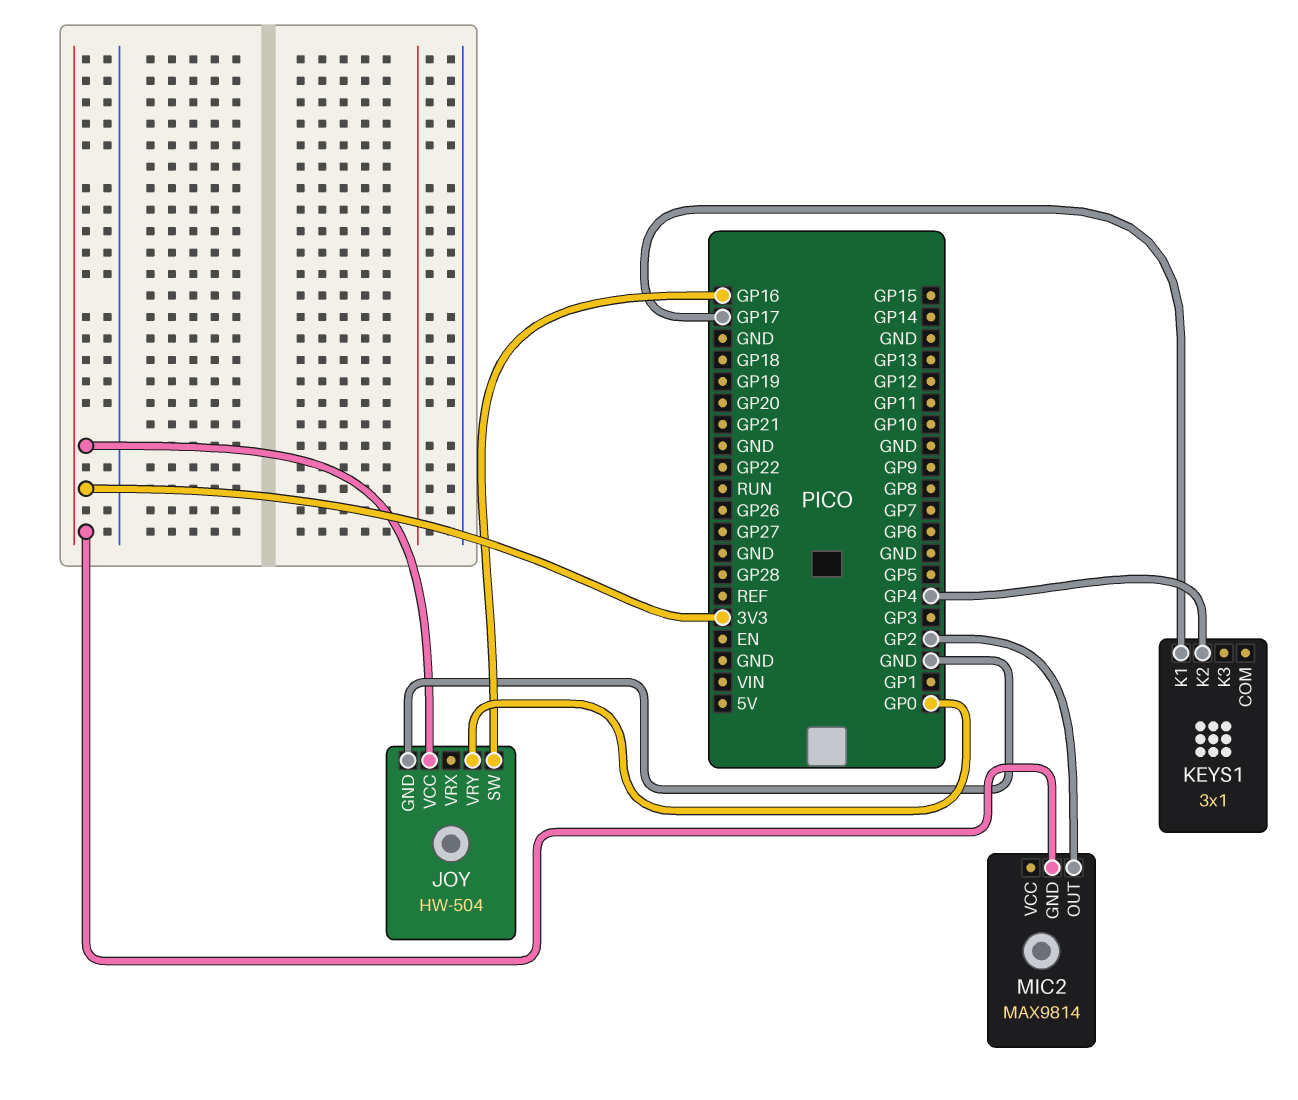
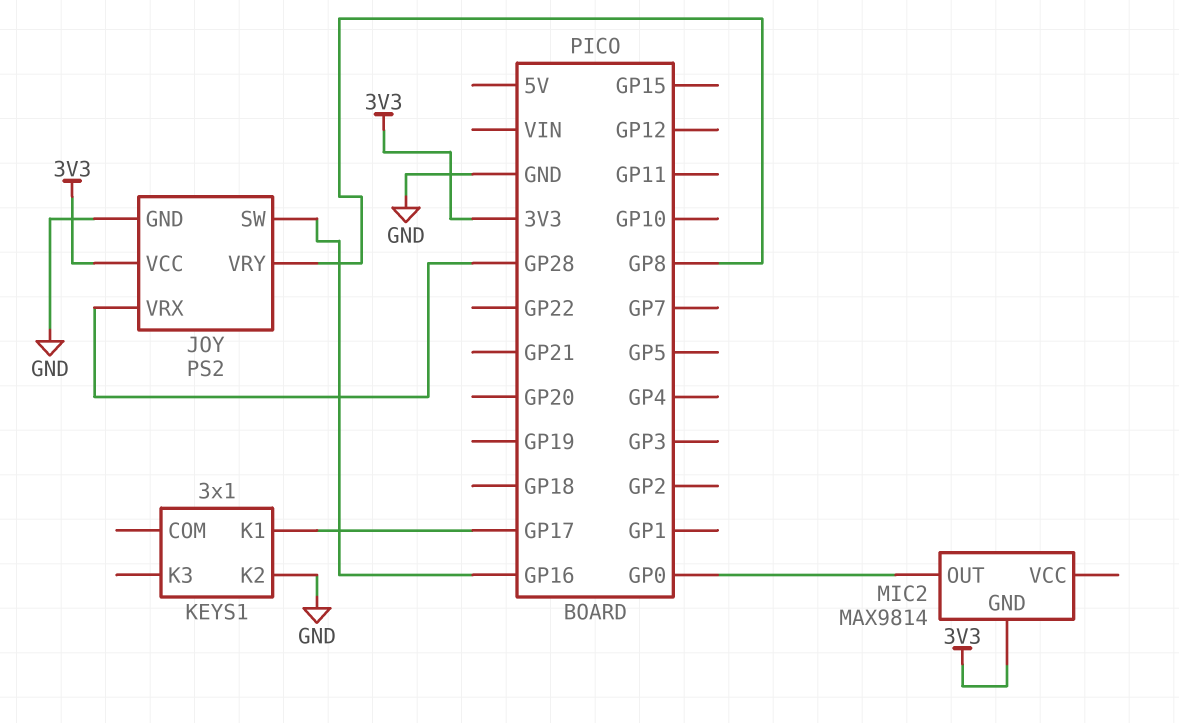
JOY: HW-504 -> PS2
JOY pin VRX: none -> GP28
JOY pin VRY: GP0 -> GP8
KEYS1 pin K2: GP4 -> GND
MIC2 pin OUT: GP2 -> GP0

